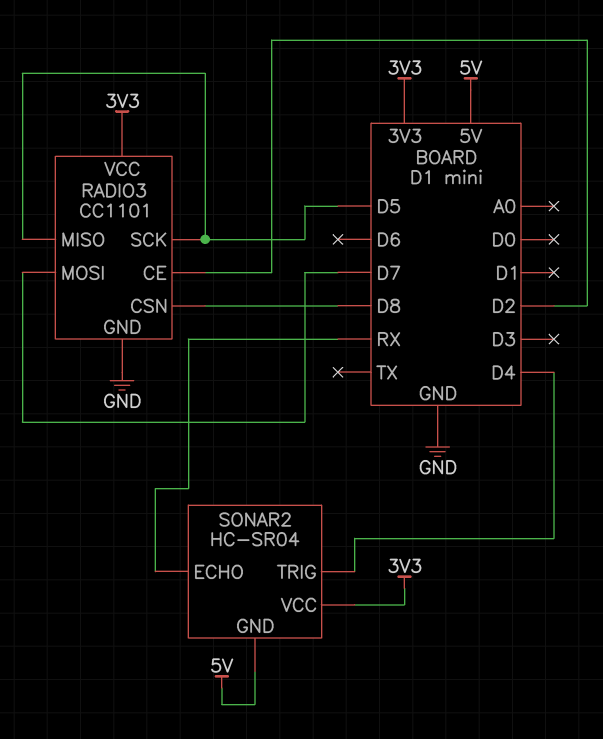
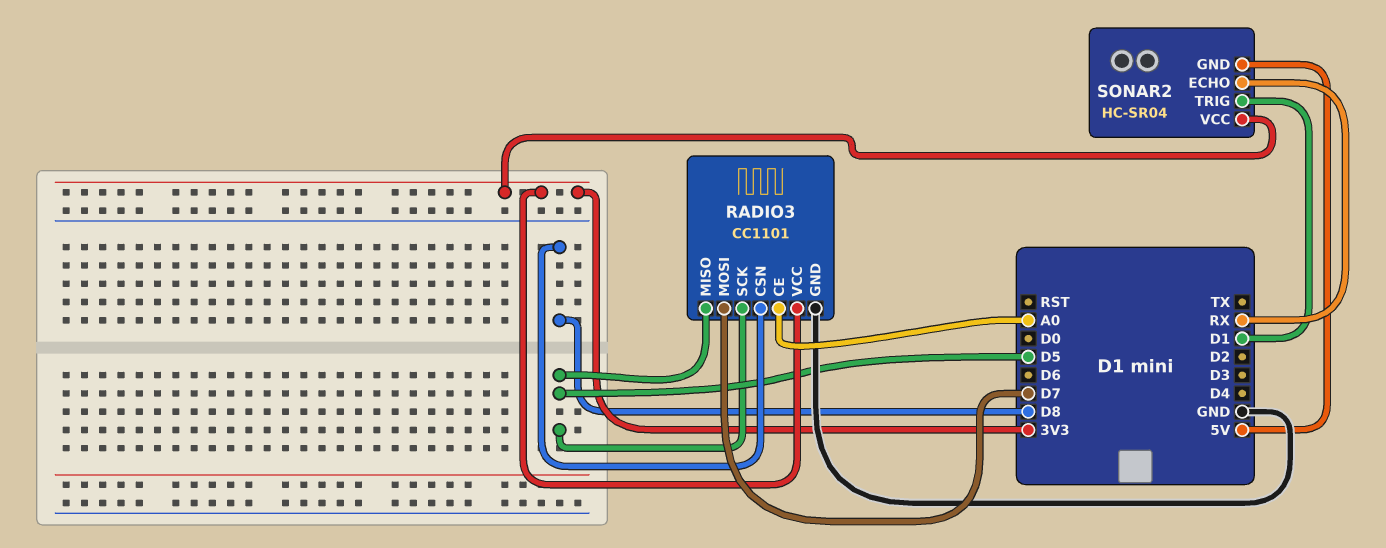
RADIO3 pin CE: D2 -> A0
SONAR2 pin TRIG: D4 -> D1

